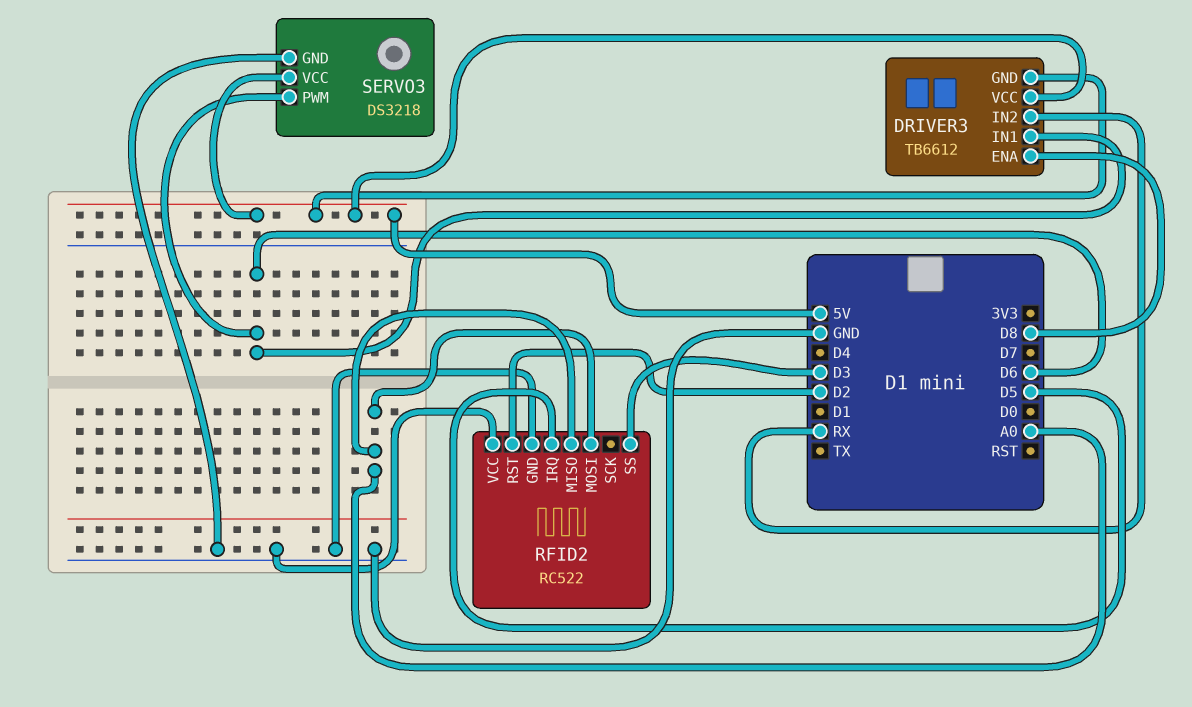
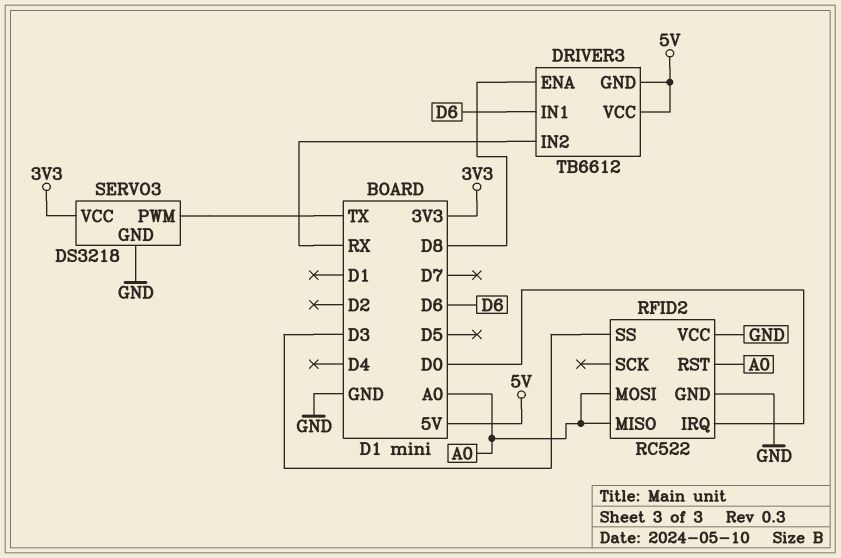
RFID2 pin IRQ: D5 -> D0
RFID2 pin RST: D2 -> A0
SERVO3 pin PWM: D6 -> TX
SERVO3 pin VCC: 5V -> 3V3

